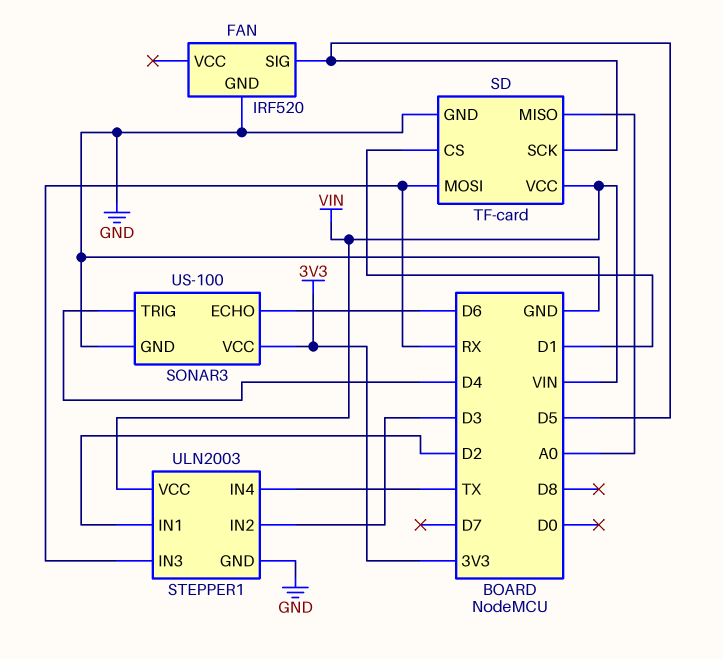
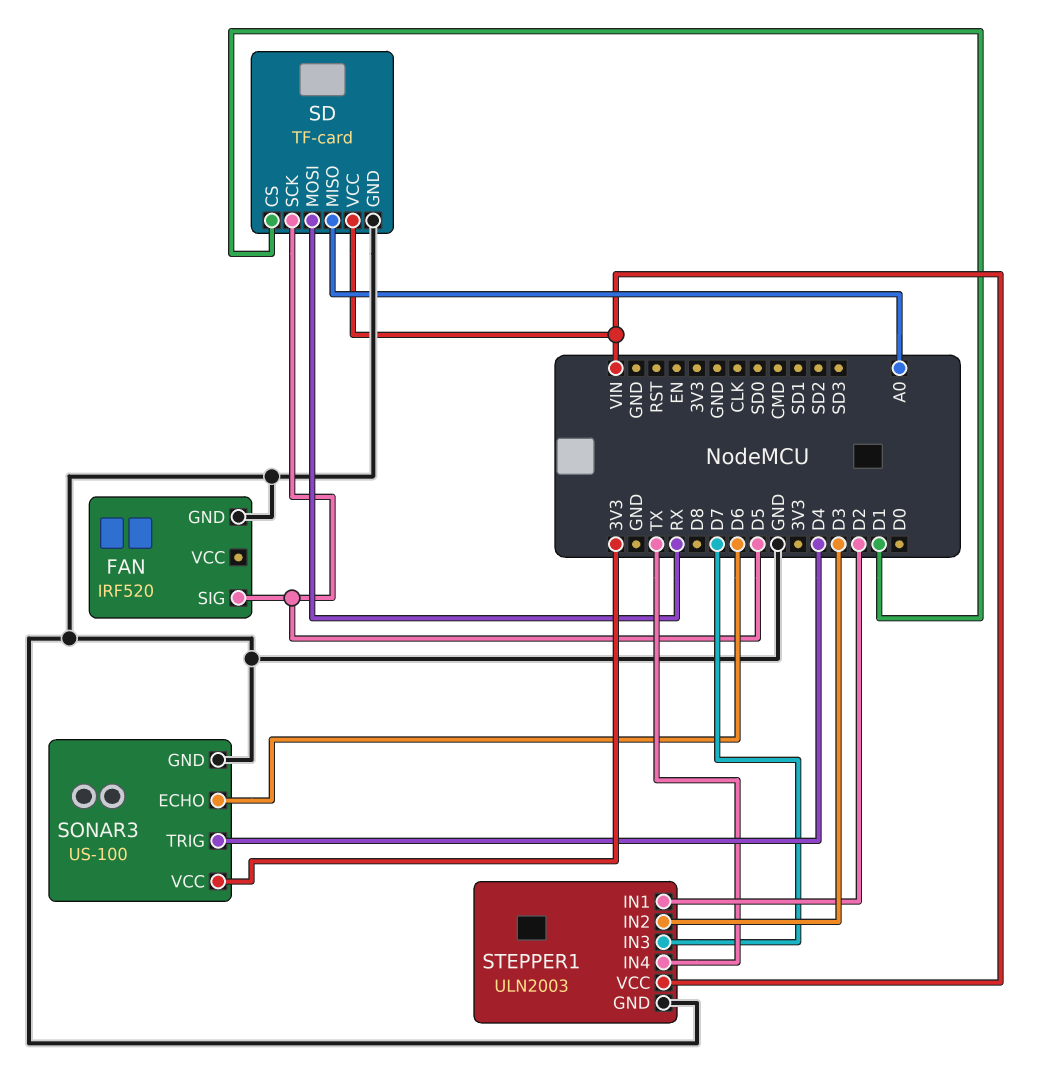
STEPPER1 pin IN3: RX -> D7

